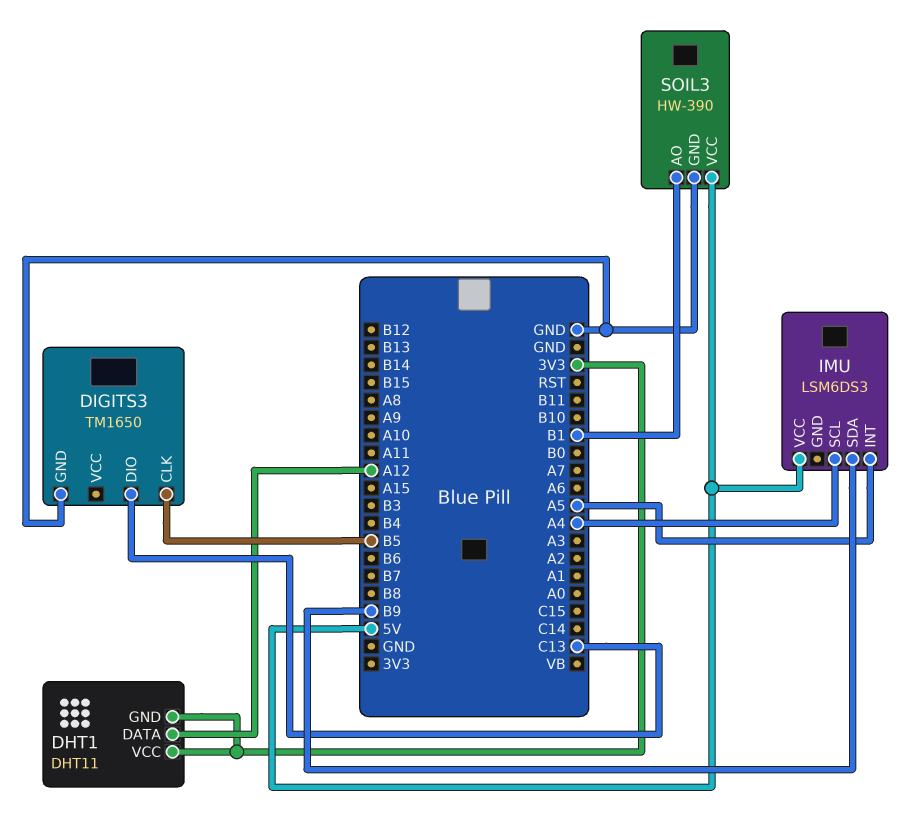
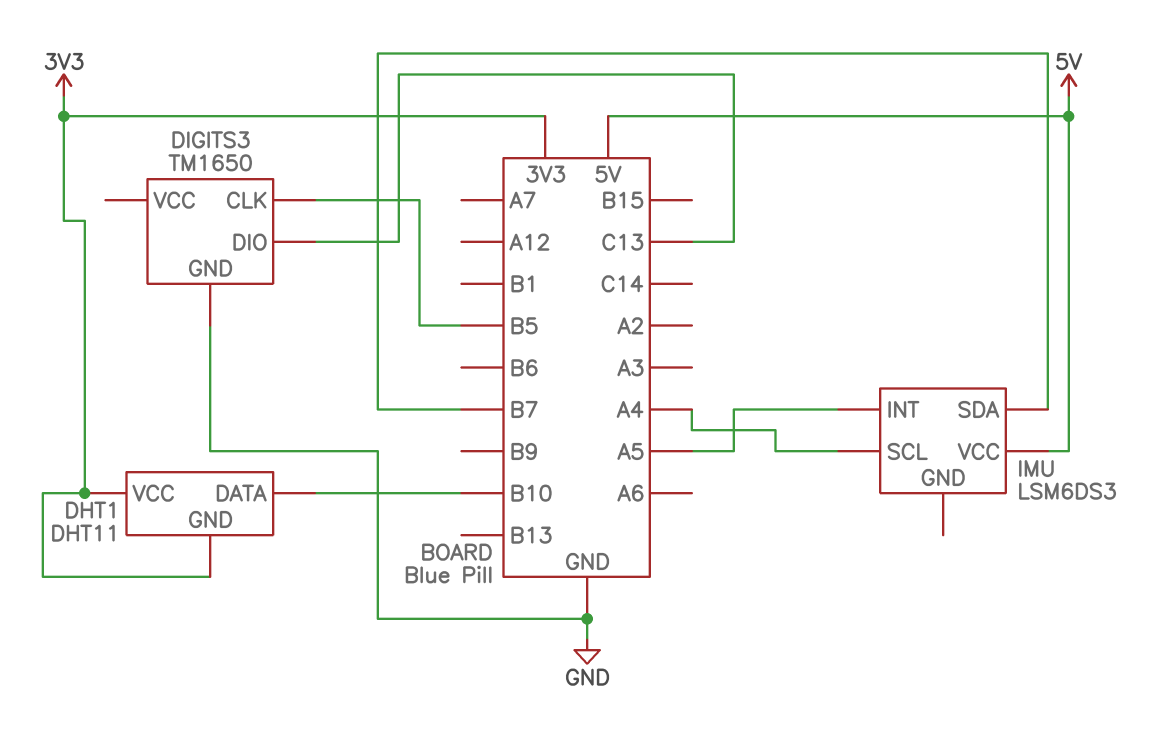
DHT1 pin DATA: A12 -> B10
IMU pin SDA: B9 -> B7
SOIL3: HW-390 -> none
SOIL3 pin AO: B1 -> none
SOIL3 pin GND: GND -> none
SOIL3 pin VCC: 5V -> none

